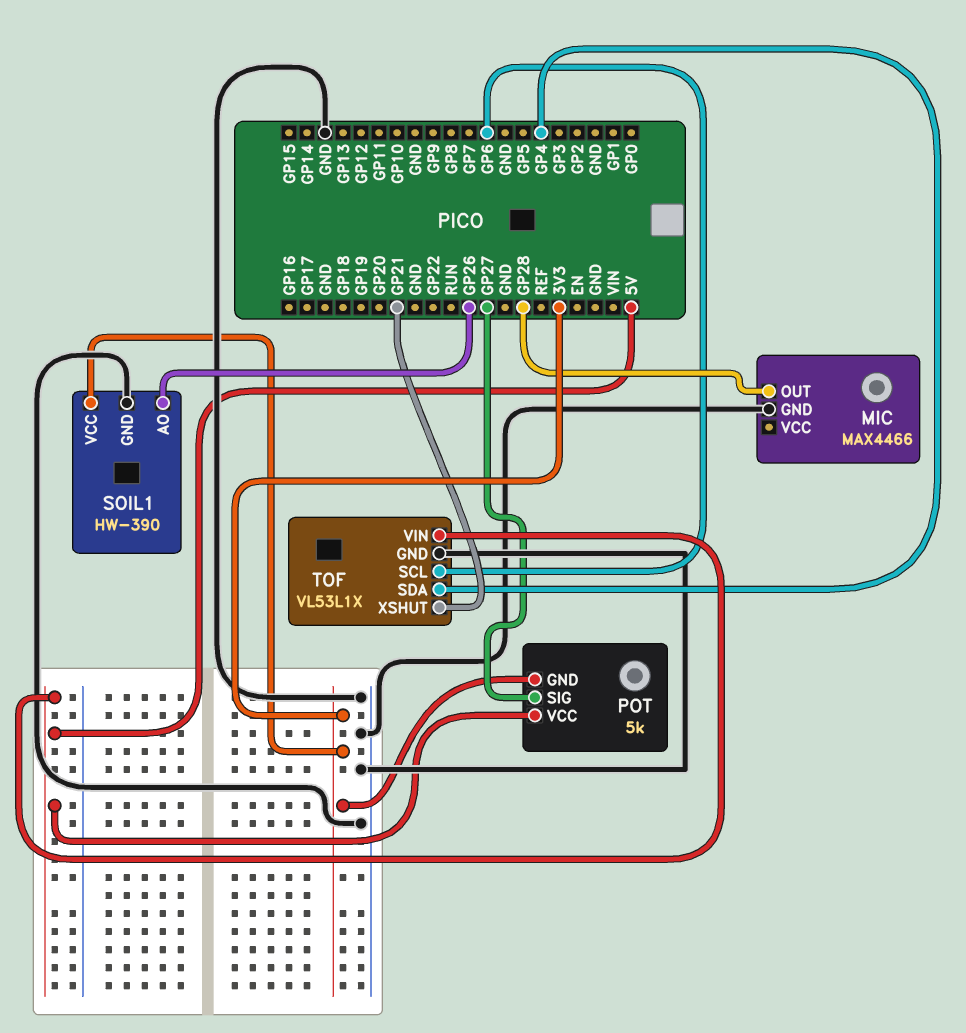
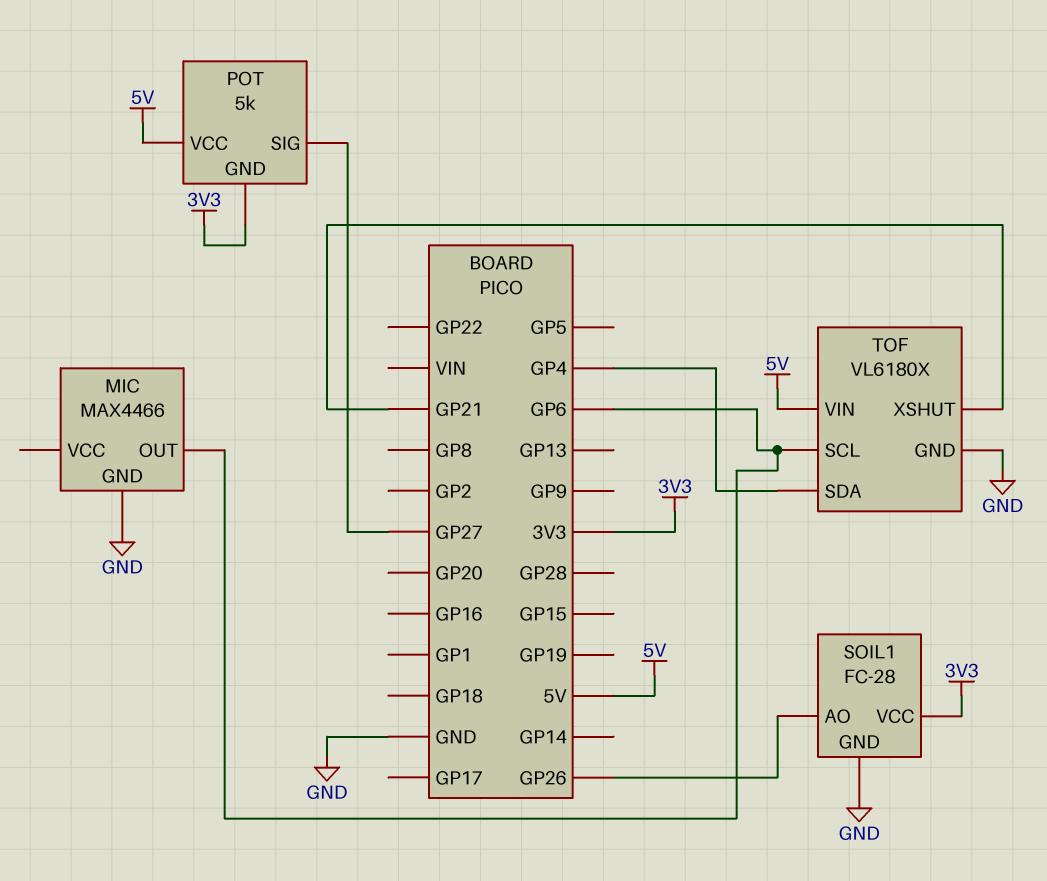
MIC pin OUT: GP28 -> GP6
SOIL1: HW-390 -> FC-28
TOF: VL53L1X -> VL6180X

